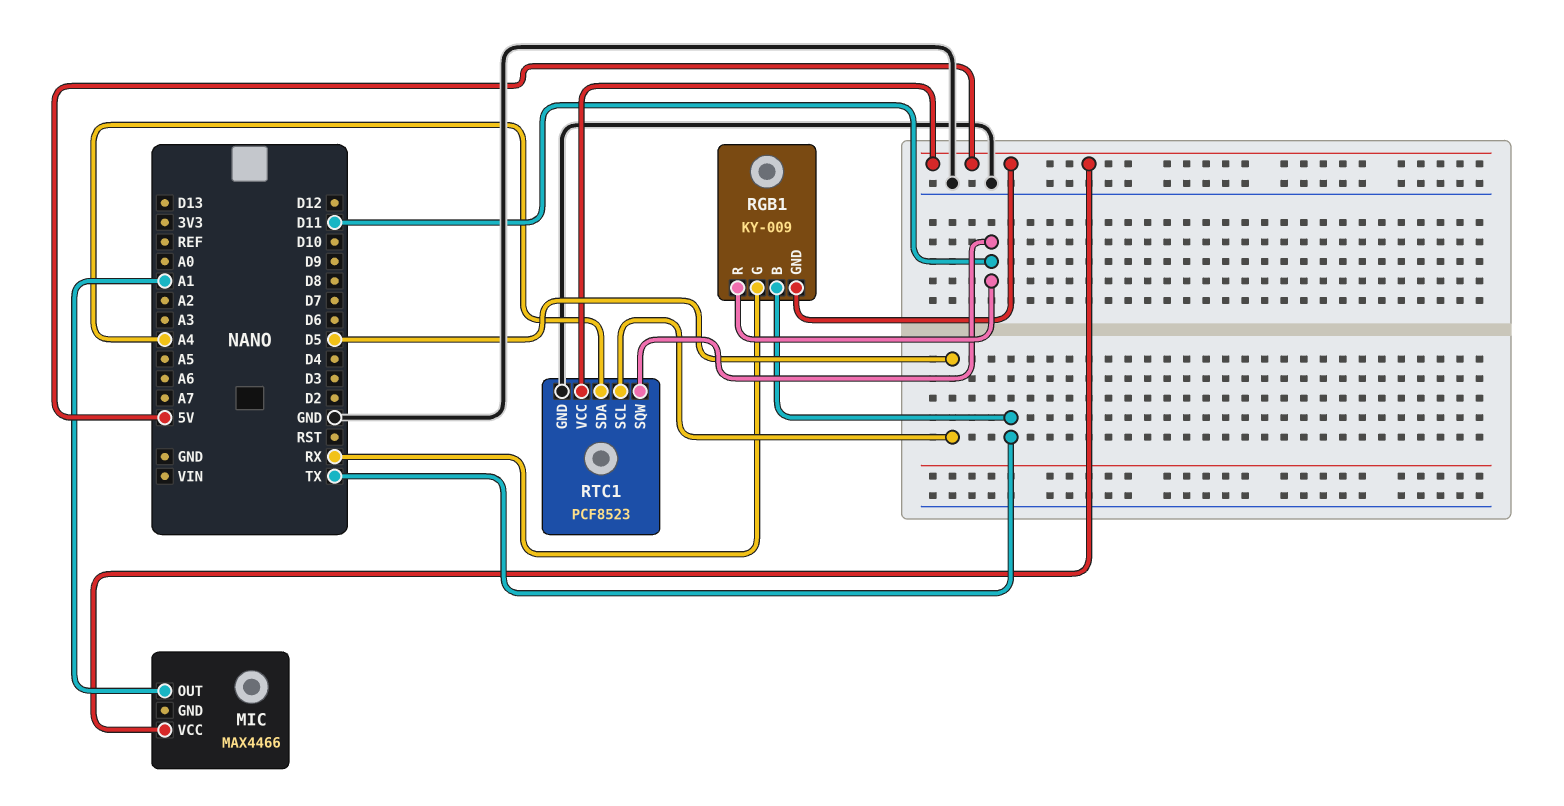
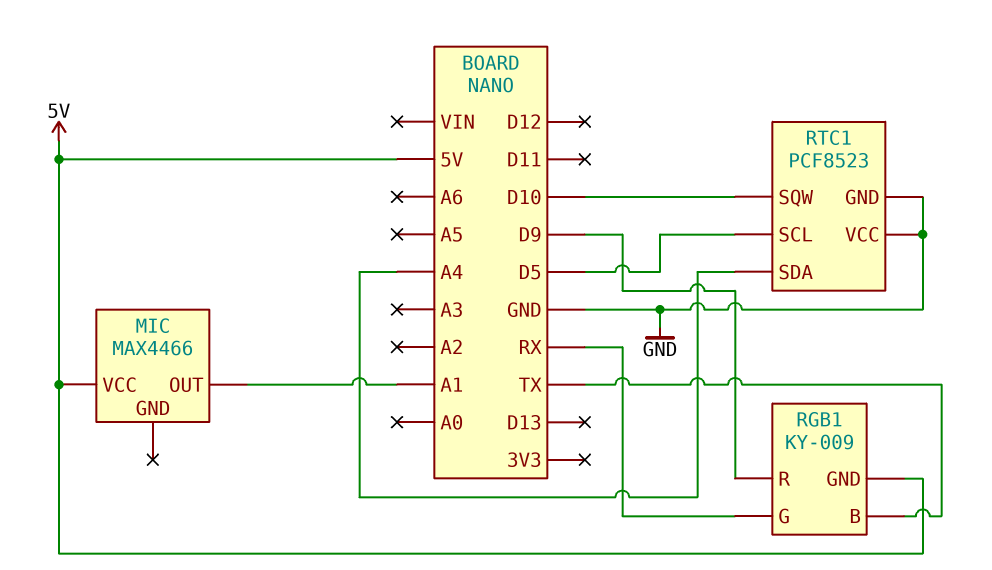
RGB1 pin R: D11 -> D9
RTC1 pin SQW: D11 -> D10
RTC1 pin VCC: 5V -> GND

